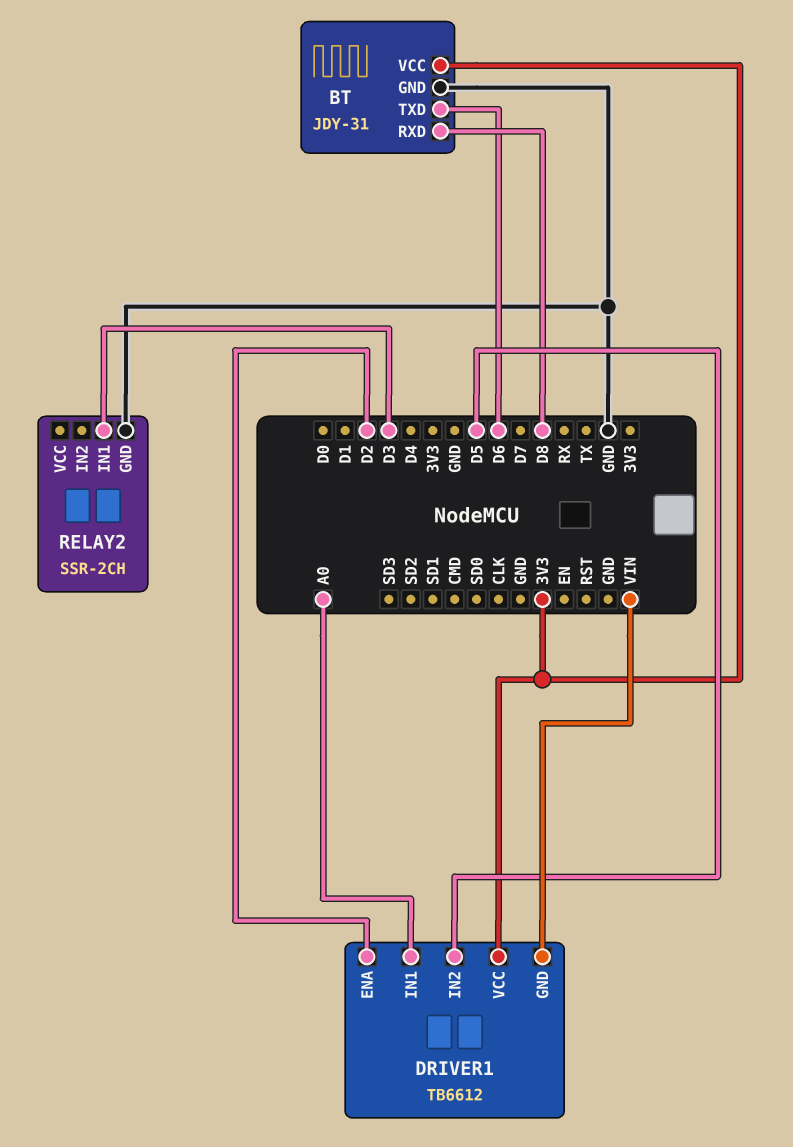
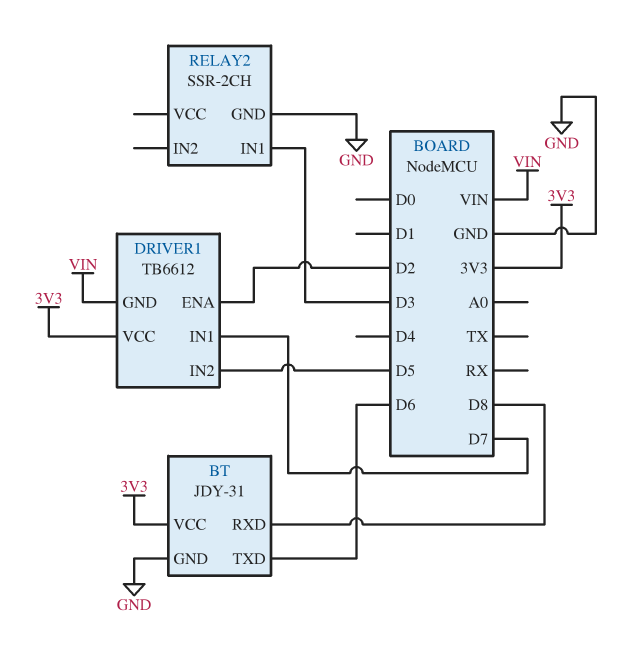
DRIVER1 pin IN1: A0 -> D7

